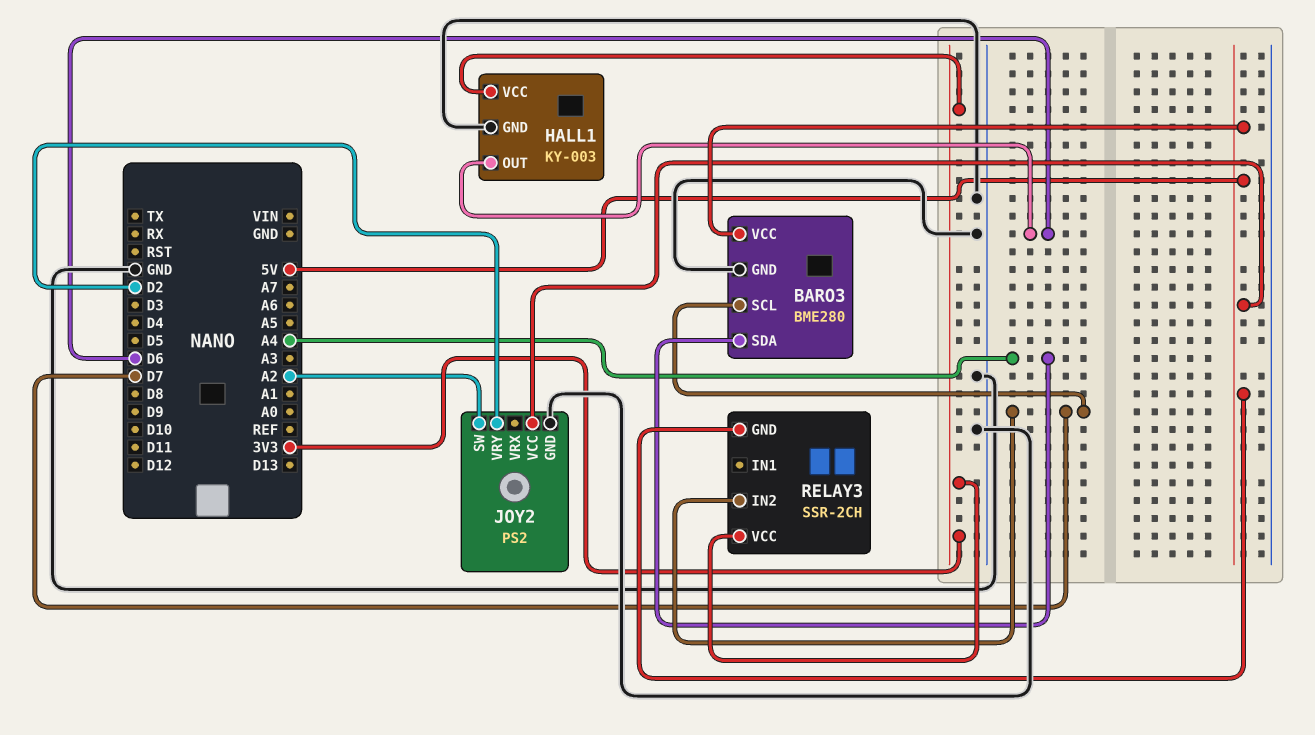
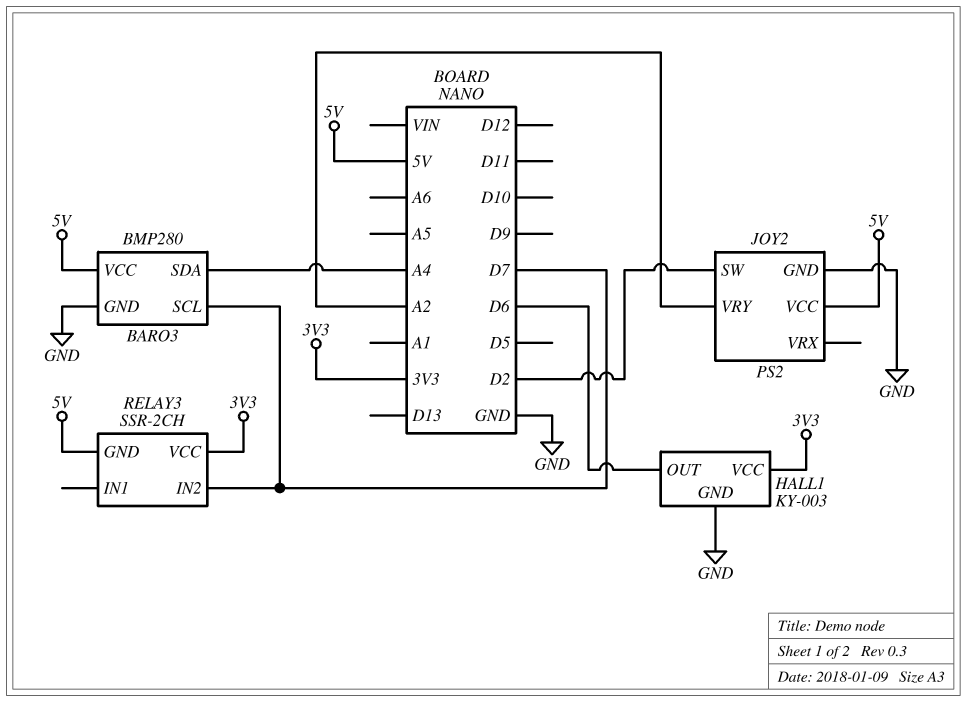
BARO3: BME280 -> BMP280
JOY2 pin SW: A2 -> D2
JOY2 pin VRY: D2 -> A2

